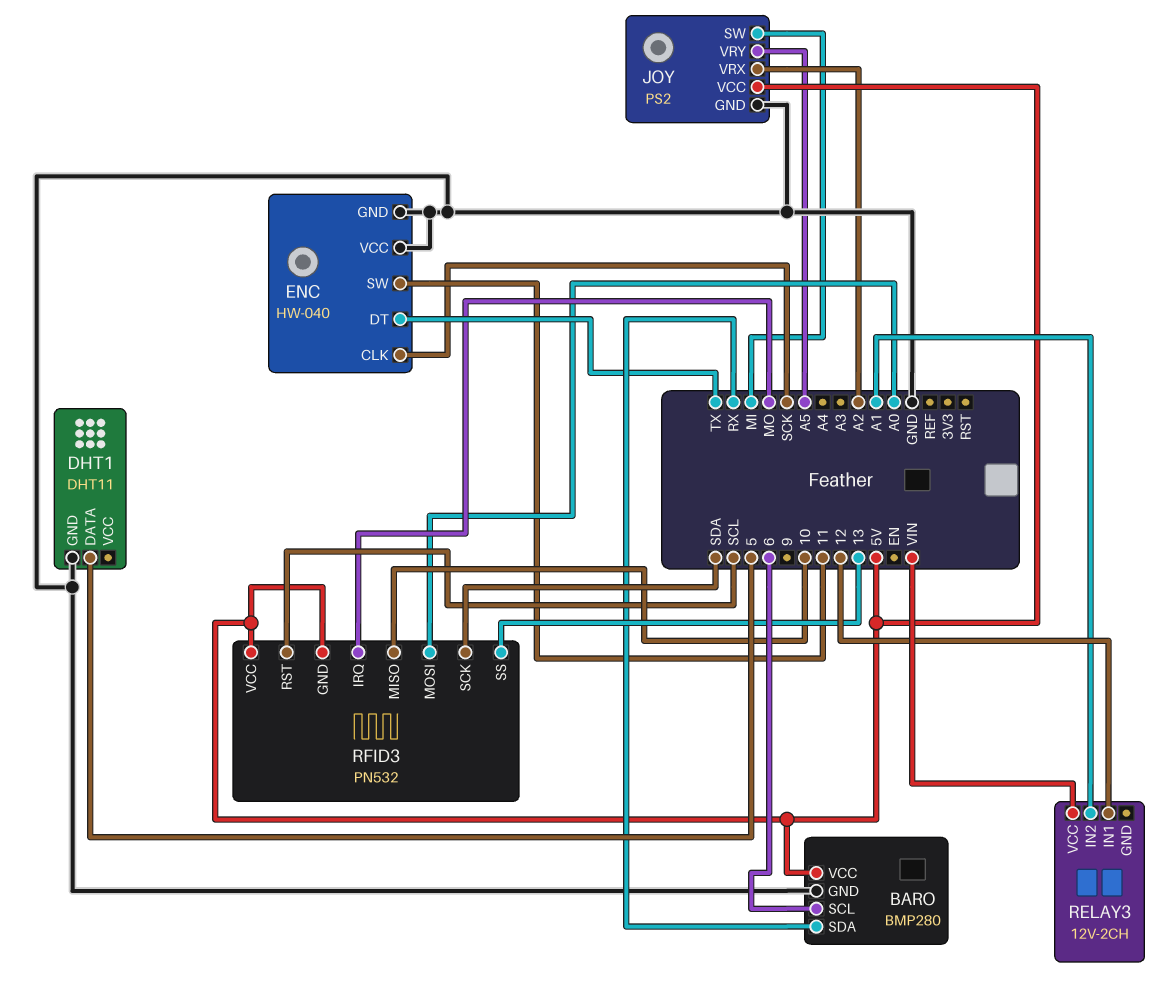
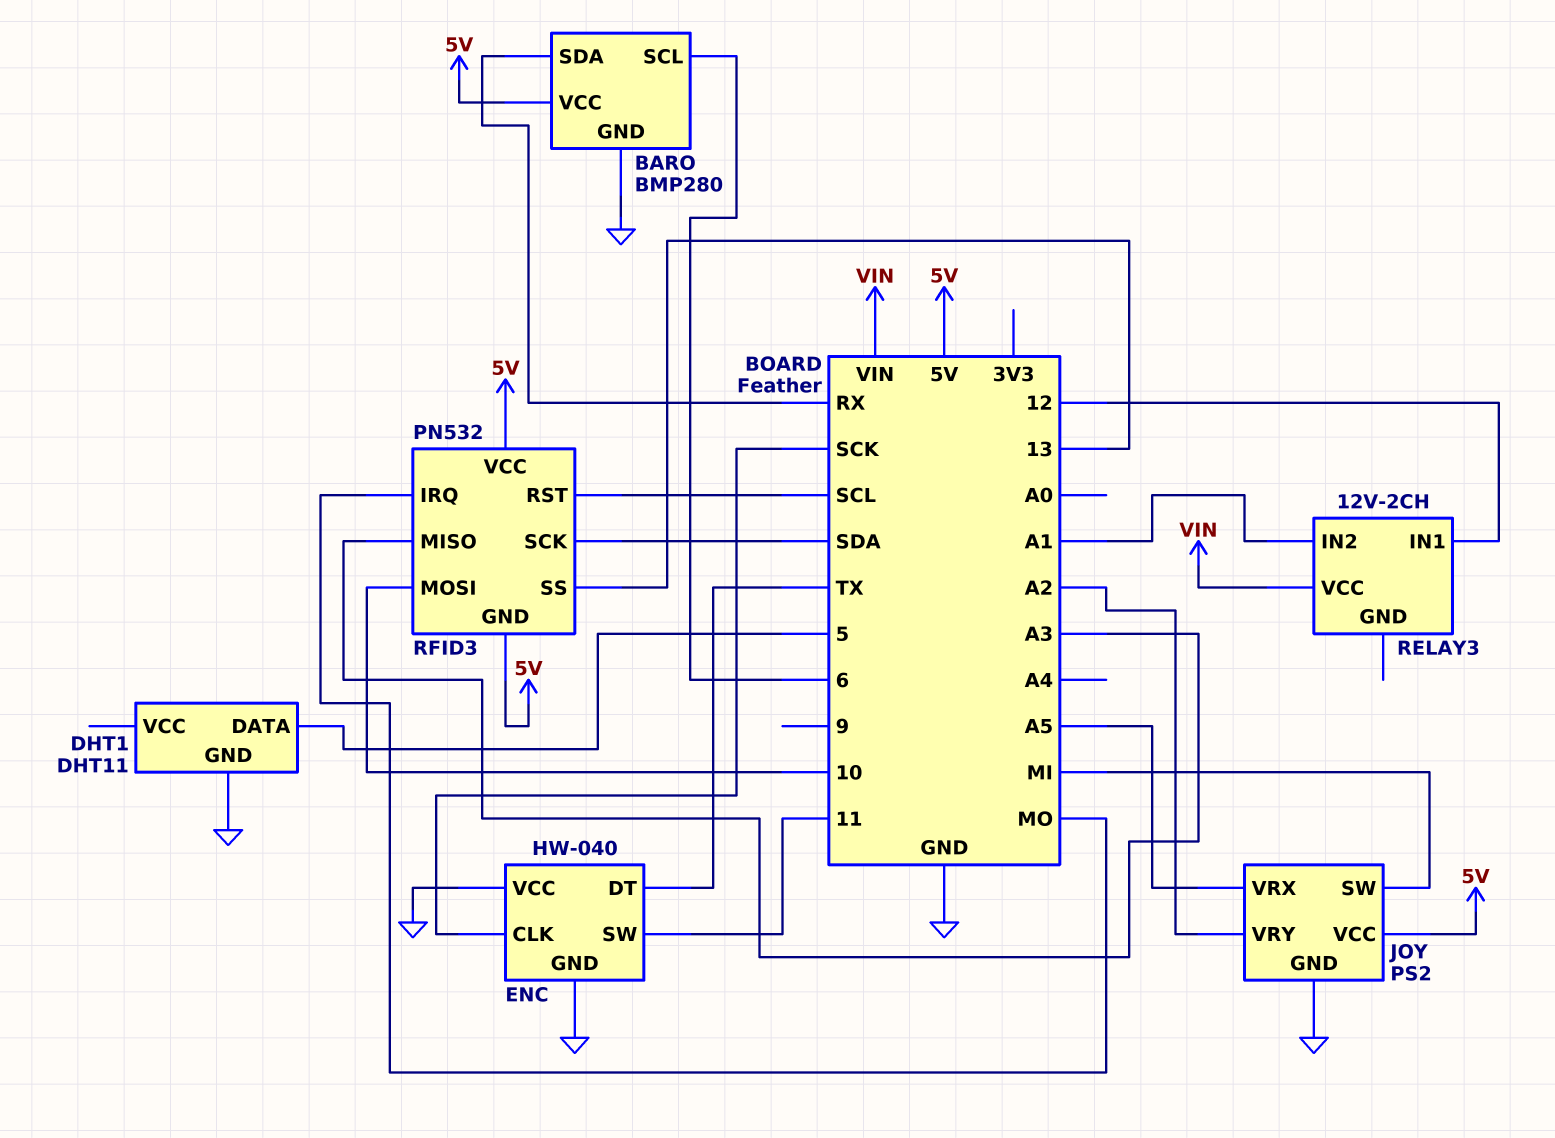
JOY pin VRX: A2 -> A5
JOY pin VRY: A5 -> A2
RFID3 pin MISO: 10 -> A3
RFID3 pin MOSI: A0 -> 10

